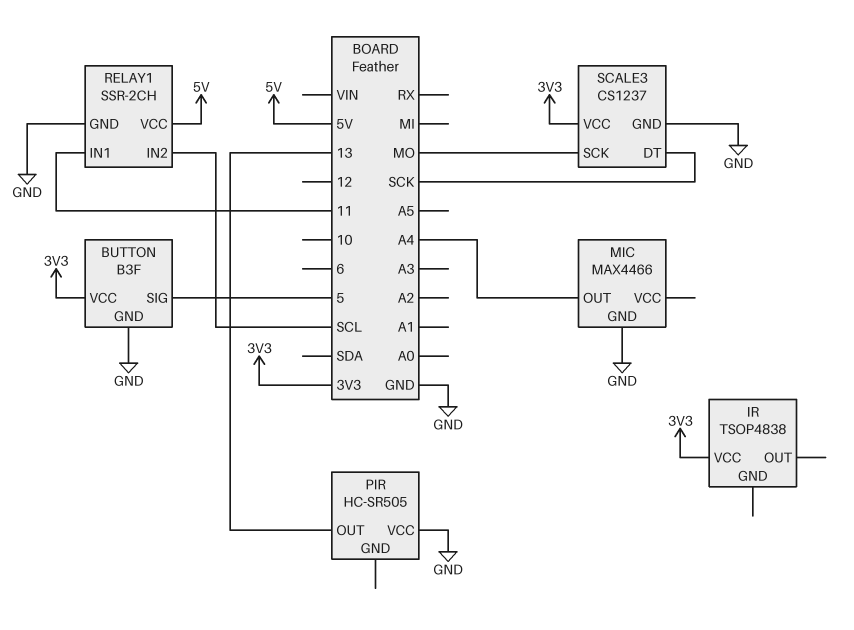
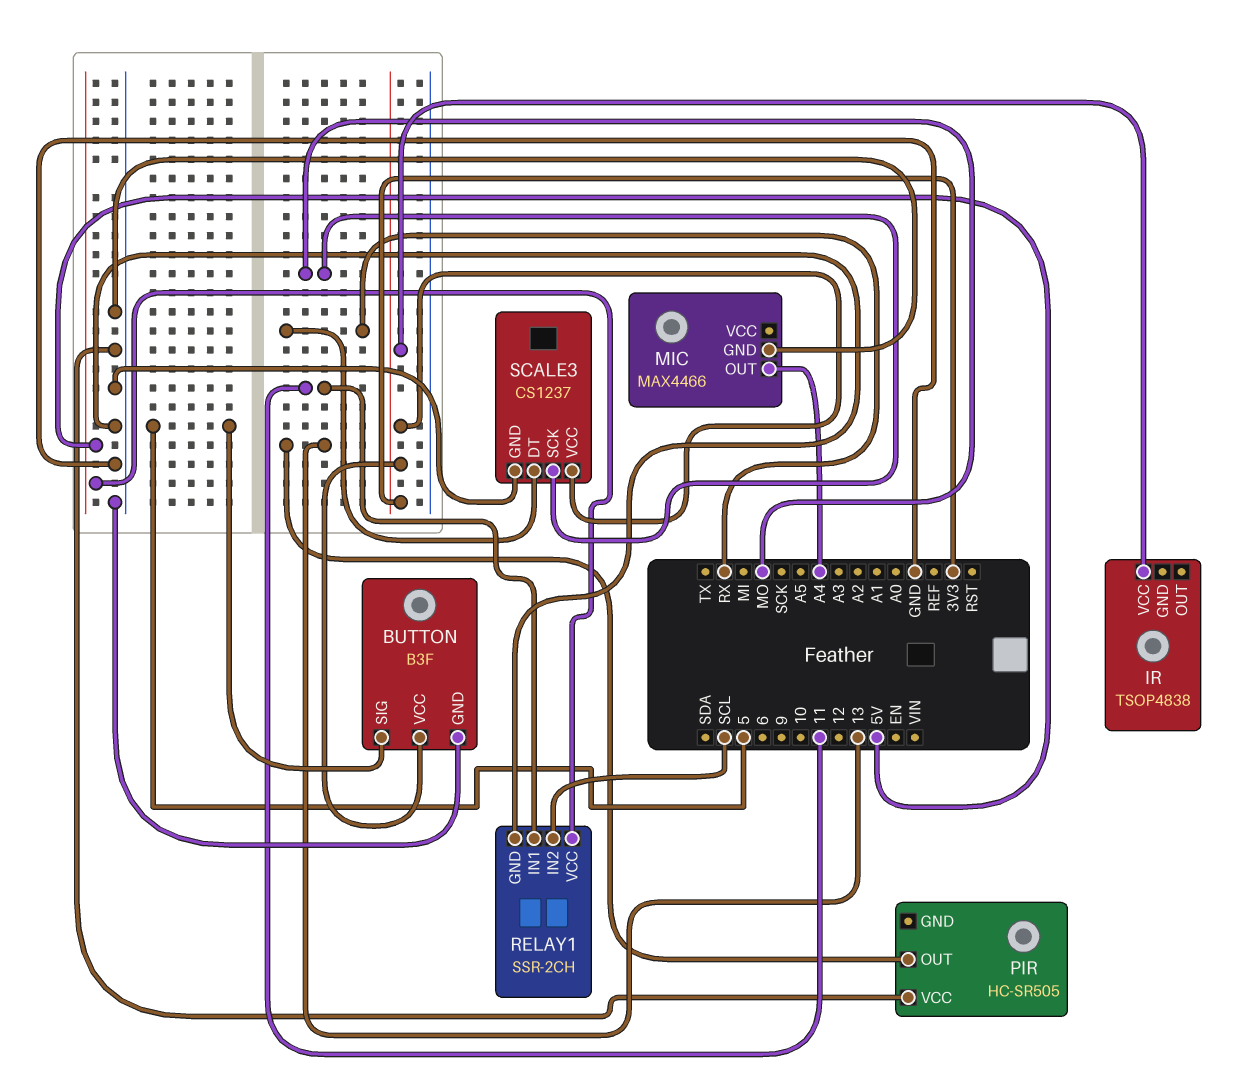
SCALE3 pin DT: SCK -> RX

